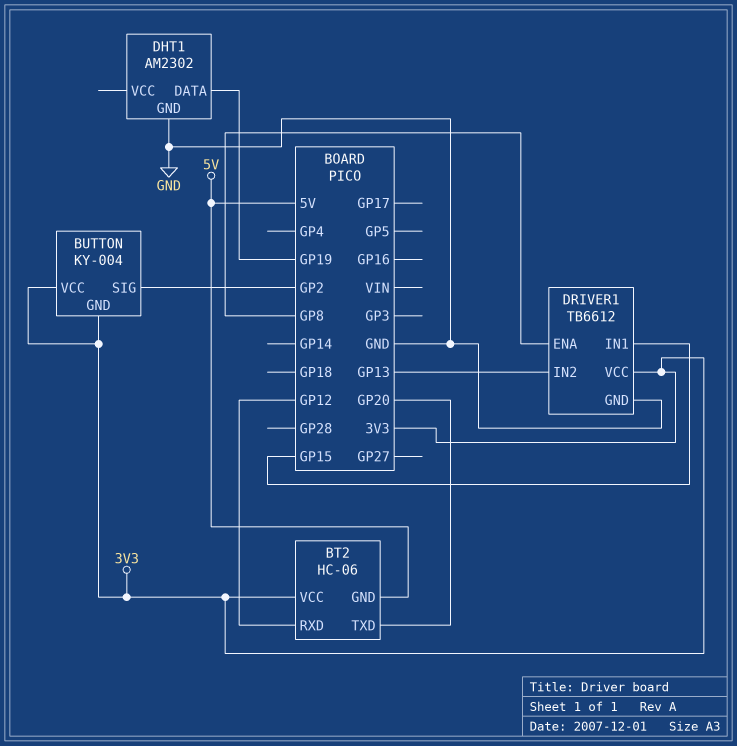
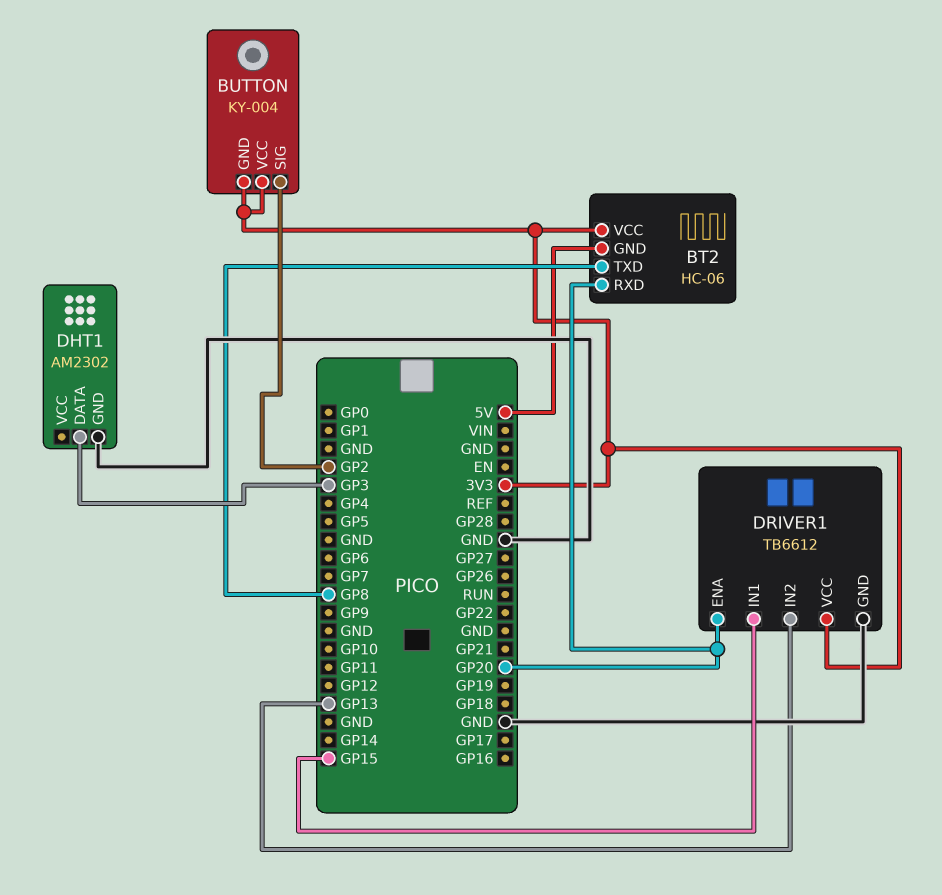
BT2 pin RXD: GP12 -> GP20
BT2 pin TXD: GP20 -> GP8
DHT1 pin DATA: GP19 -> GP3
DRIVER1 pin ENA: GP8 -> GP20

